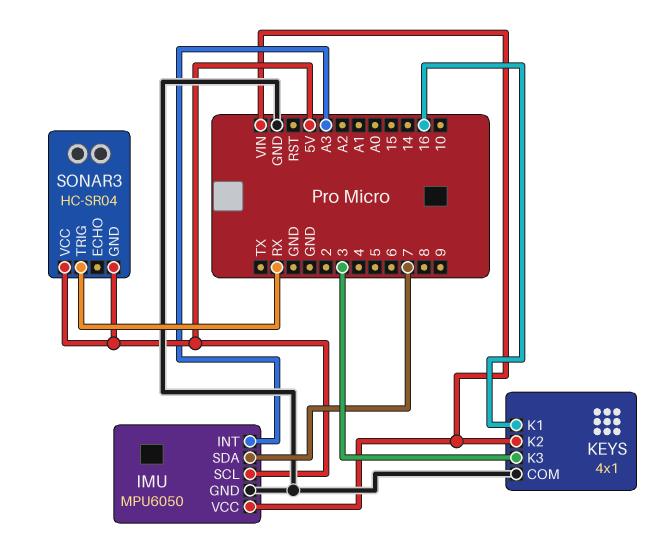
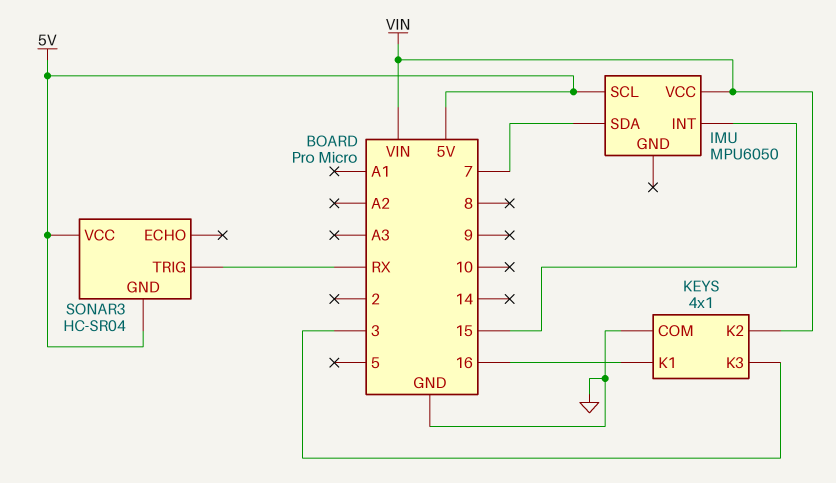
IMU pin GND: GND -> none
IMU pin INT: A3 -> 15

